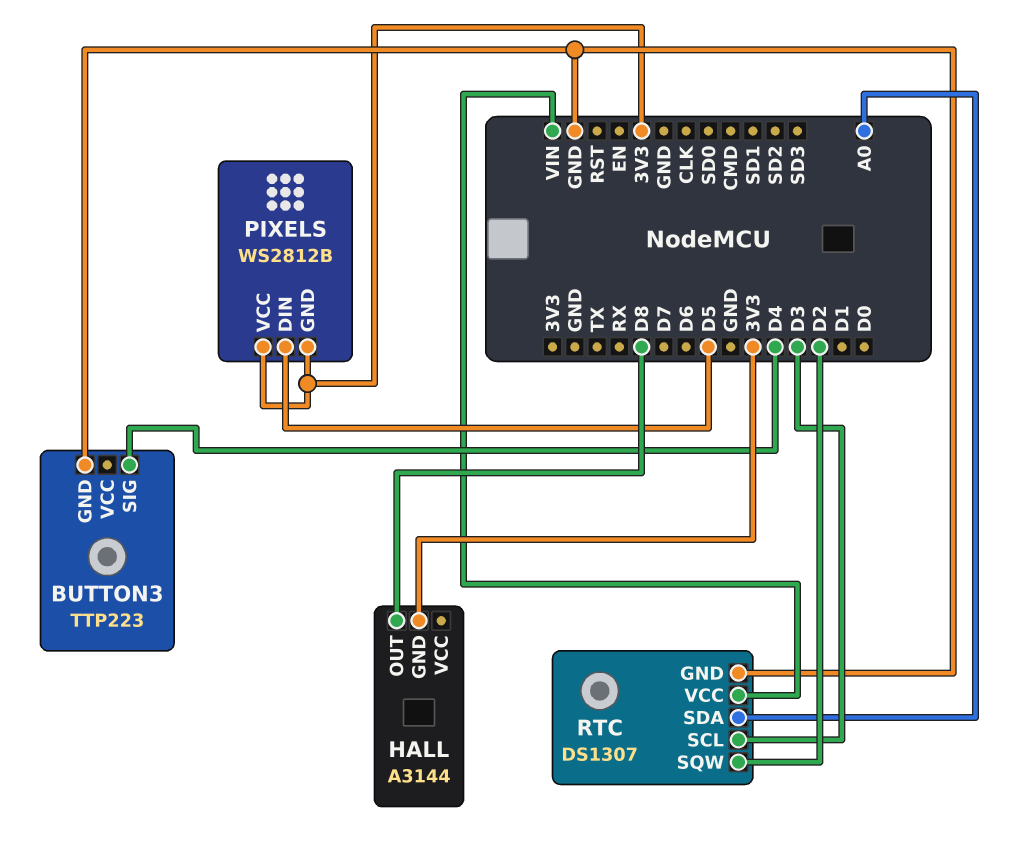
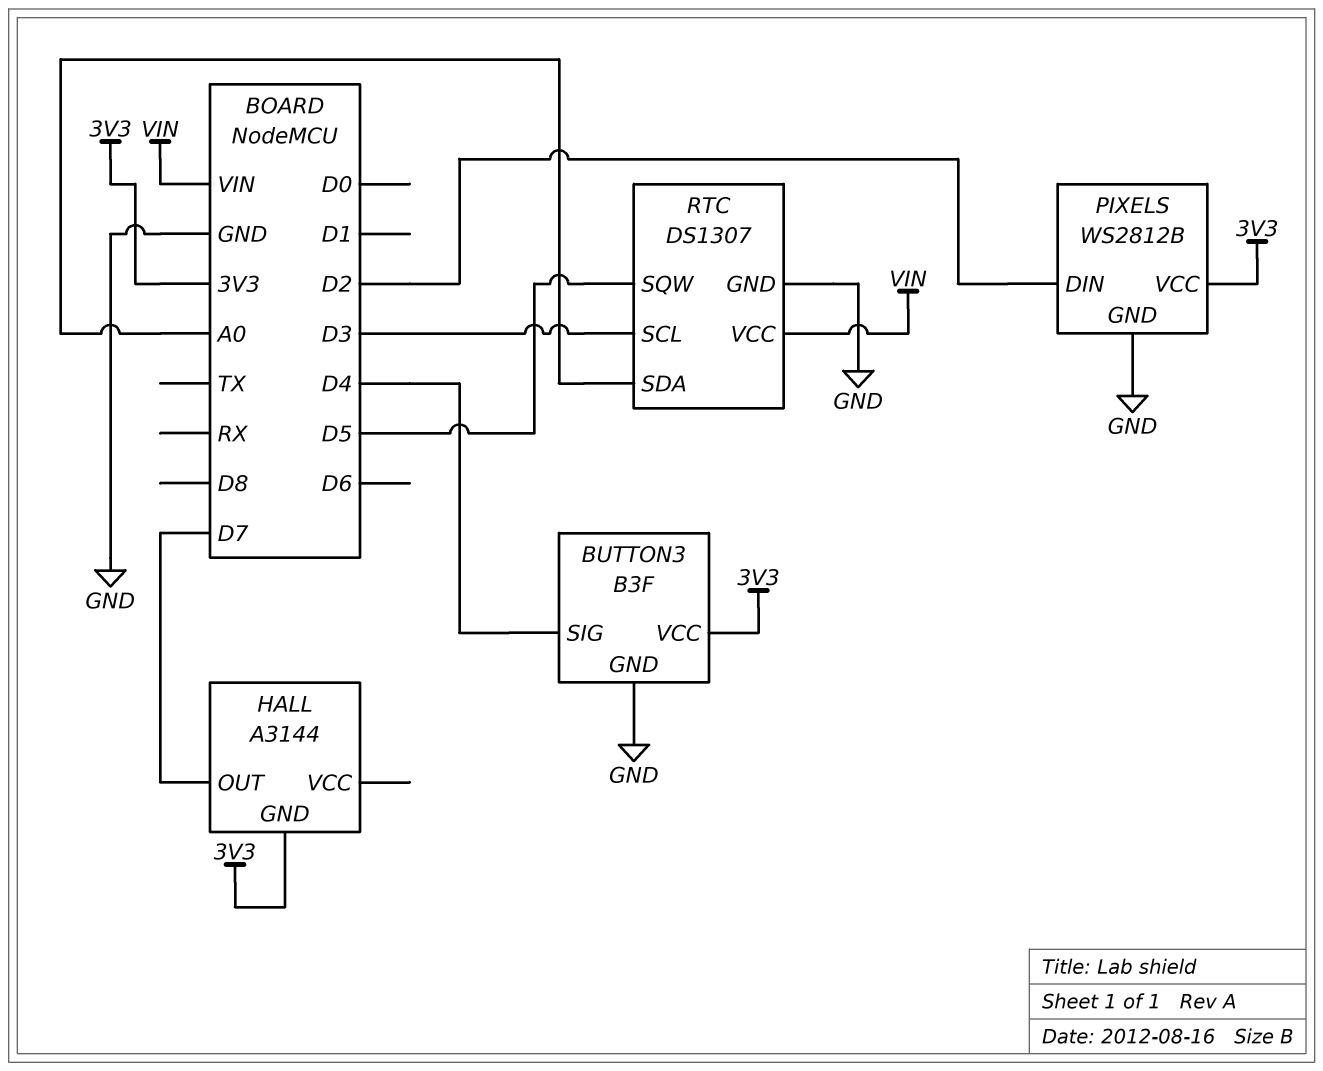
BUTTON3: TTP223 -> B3F
BUTTON3 pin VCC: none -> 3V3
HALL pin OUT: D8 -> D7
PIXELS pin DIN: D5 -> D2
PIXELS pin GND: 3V3 -> GND
RTC pin SQW: D2 -> D5

